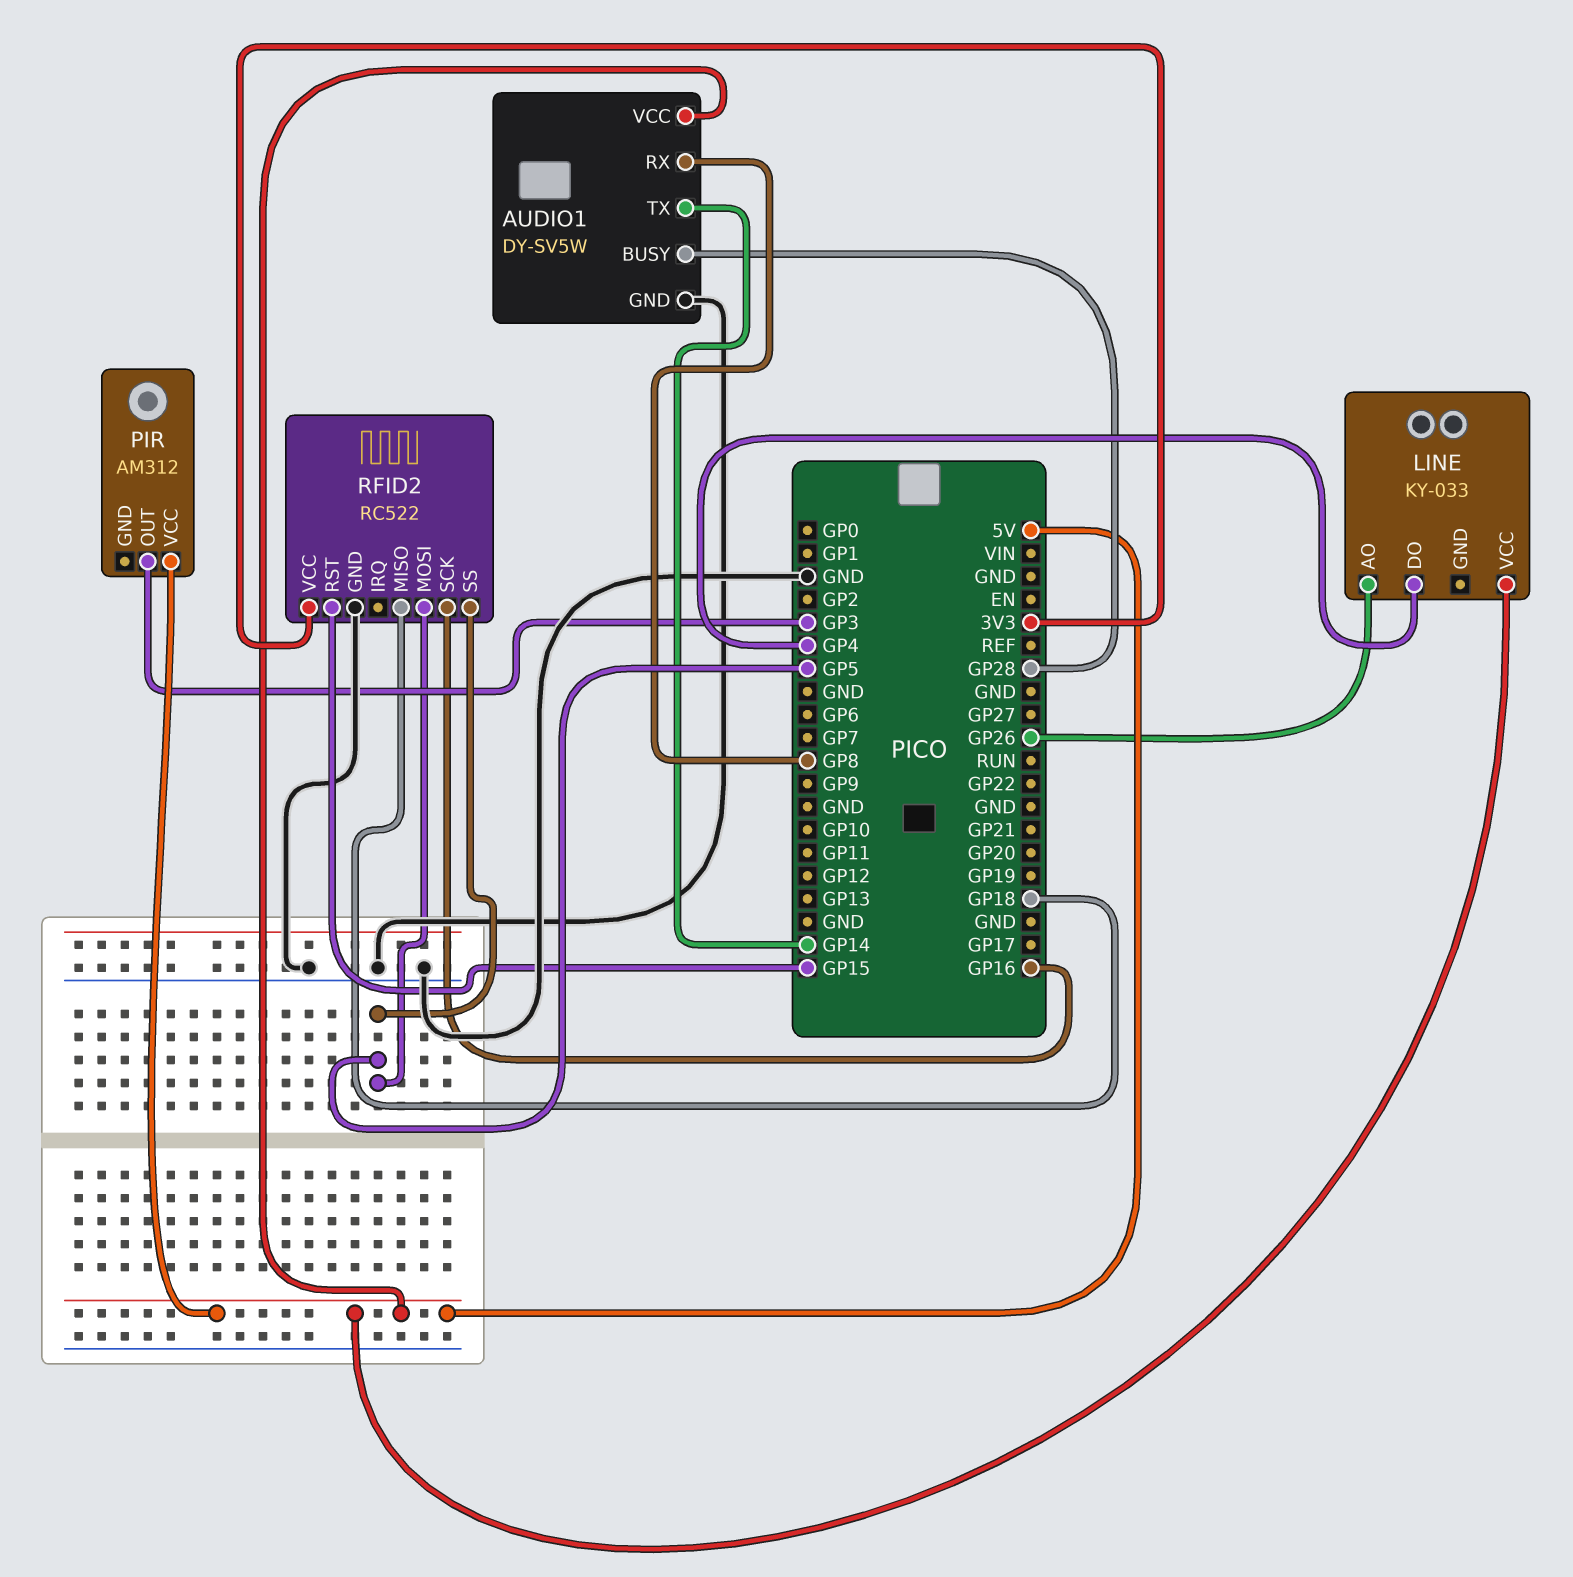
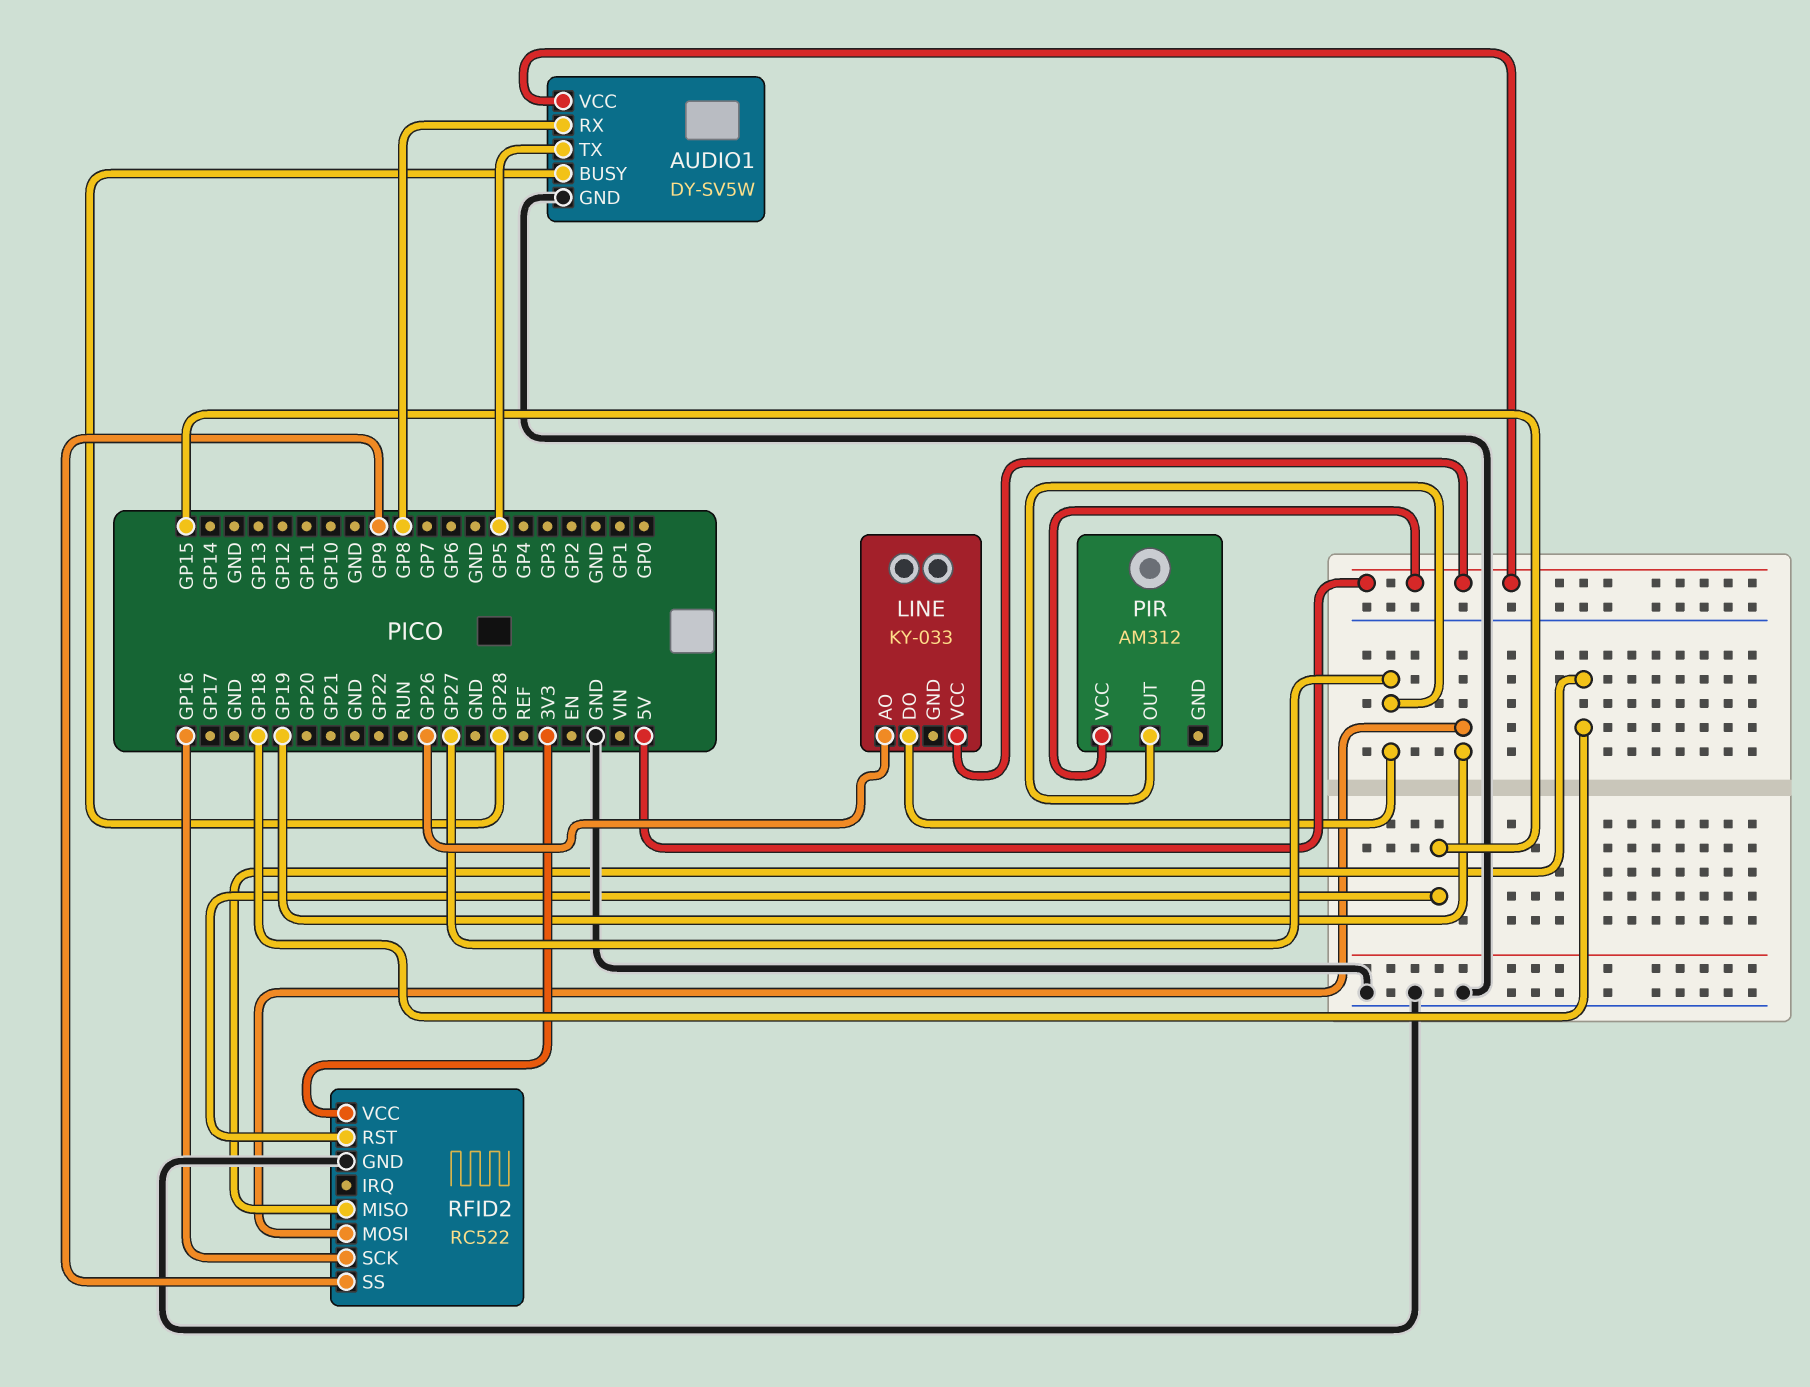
AUDIO1 pin TX: GP14 -> GP5
LINE pin DO: GP4 -> GP27
PIR pin OUT: GP3 -> GP27
RFID2 pin MOSI: GP5 -> GP19
RFID2 pin SS: GP5 -> GP9

